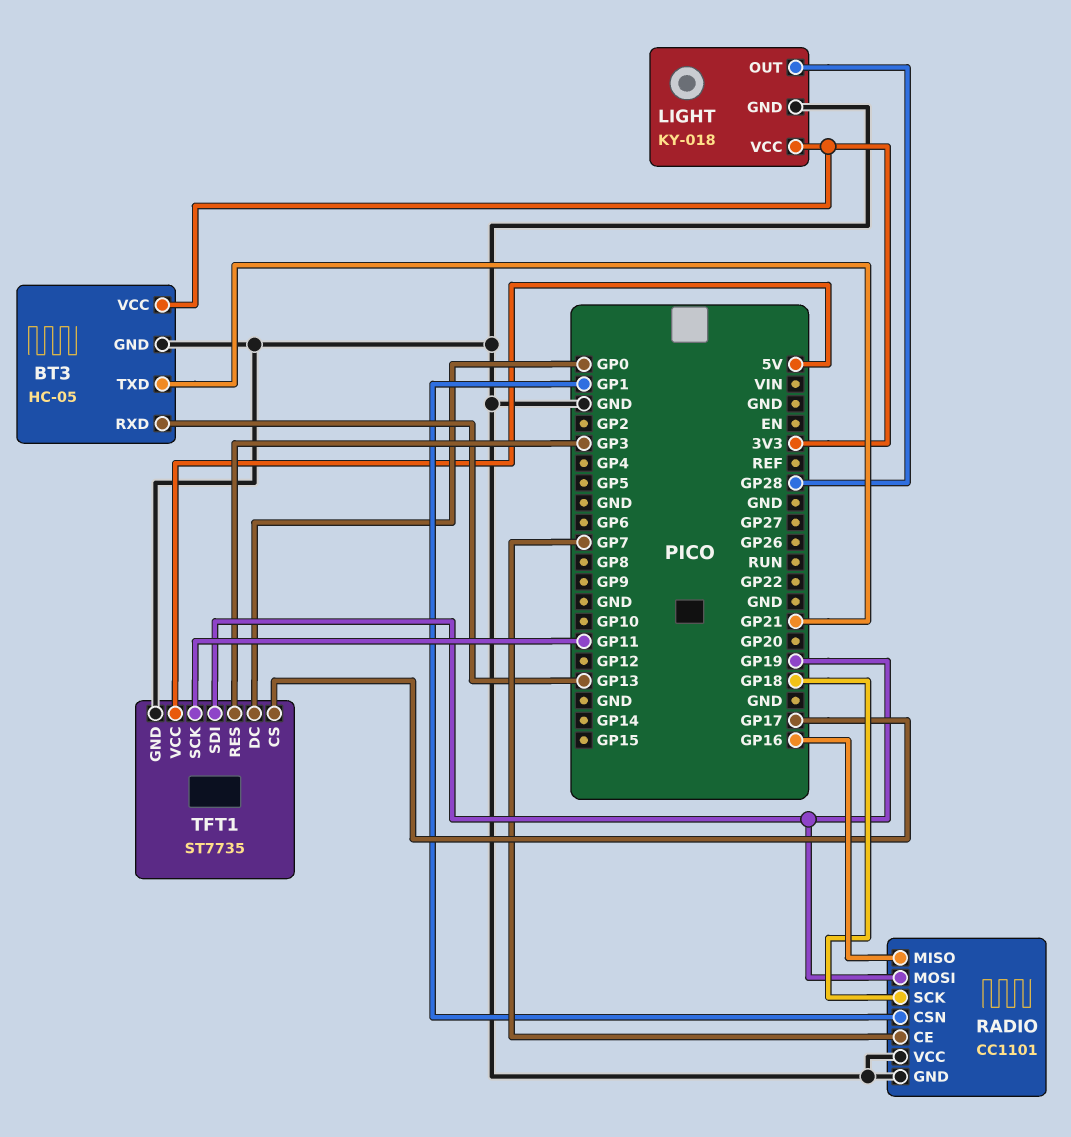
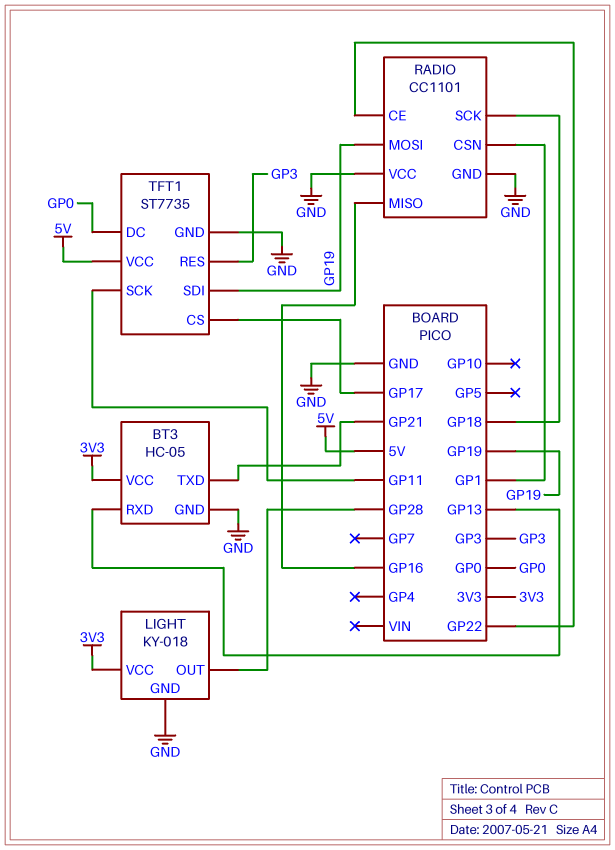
RADIO pin CE: GP7 -> GP22

